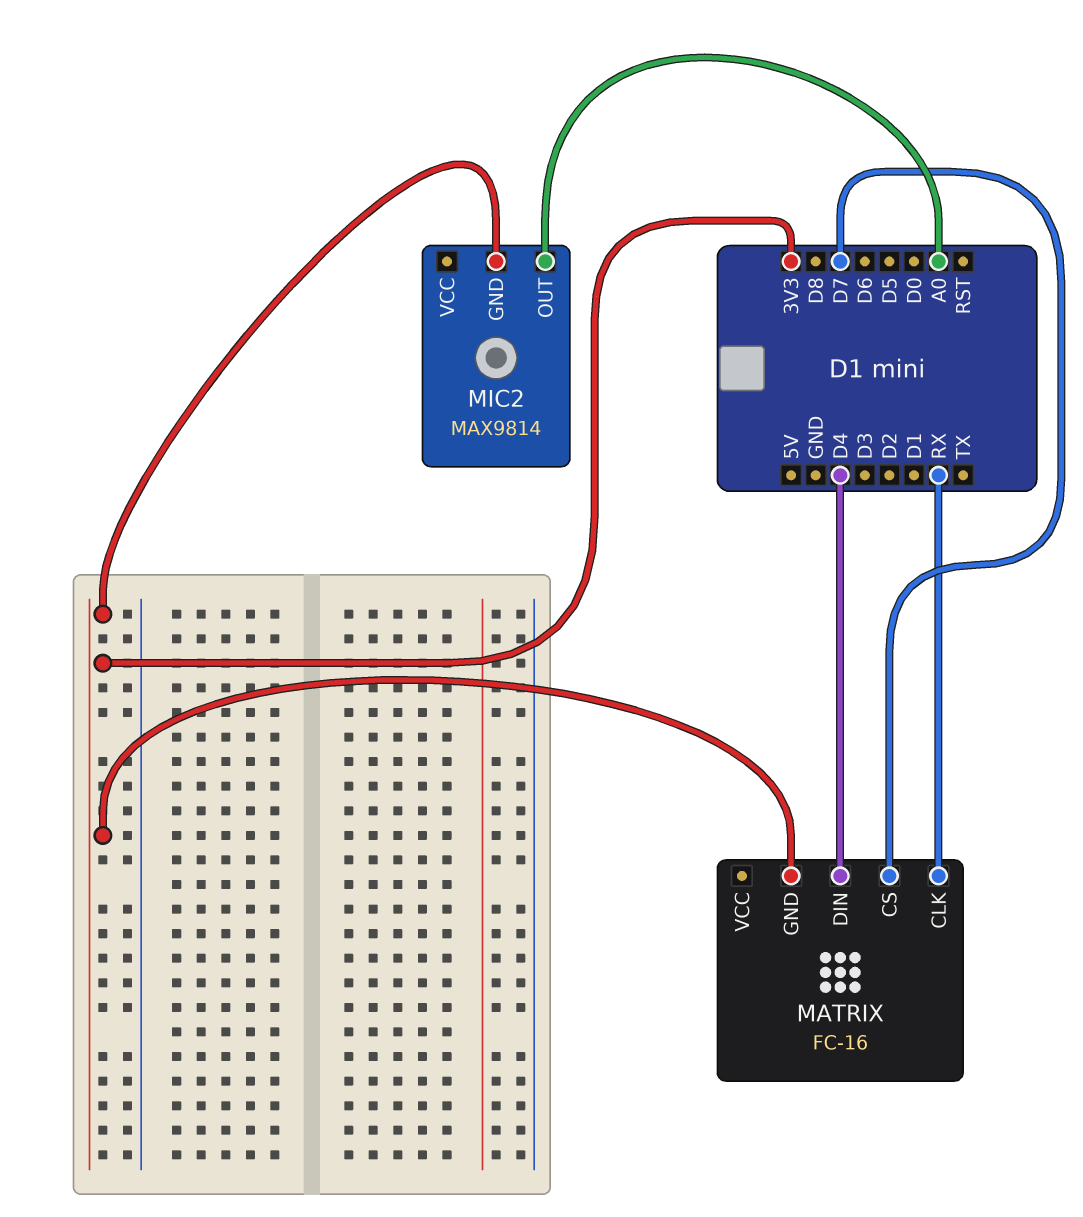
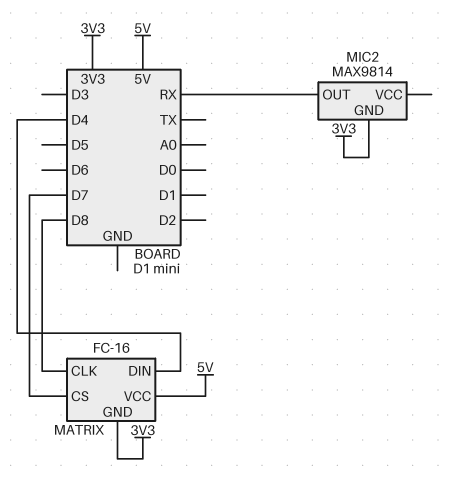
MATRIX pin CLK: RX -> D8
MATRIX pin VCC: none -> 5V
MIC2 pin OUT: A0 -> RX

